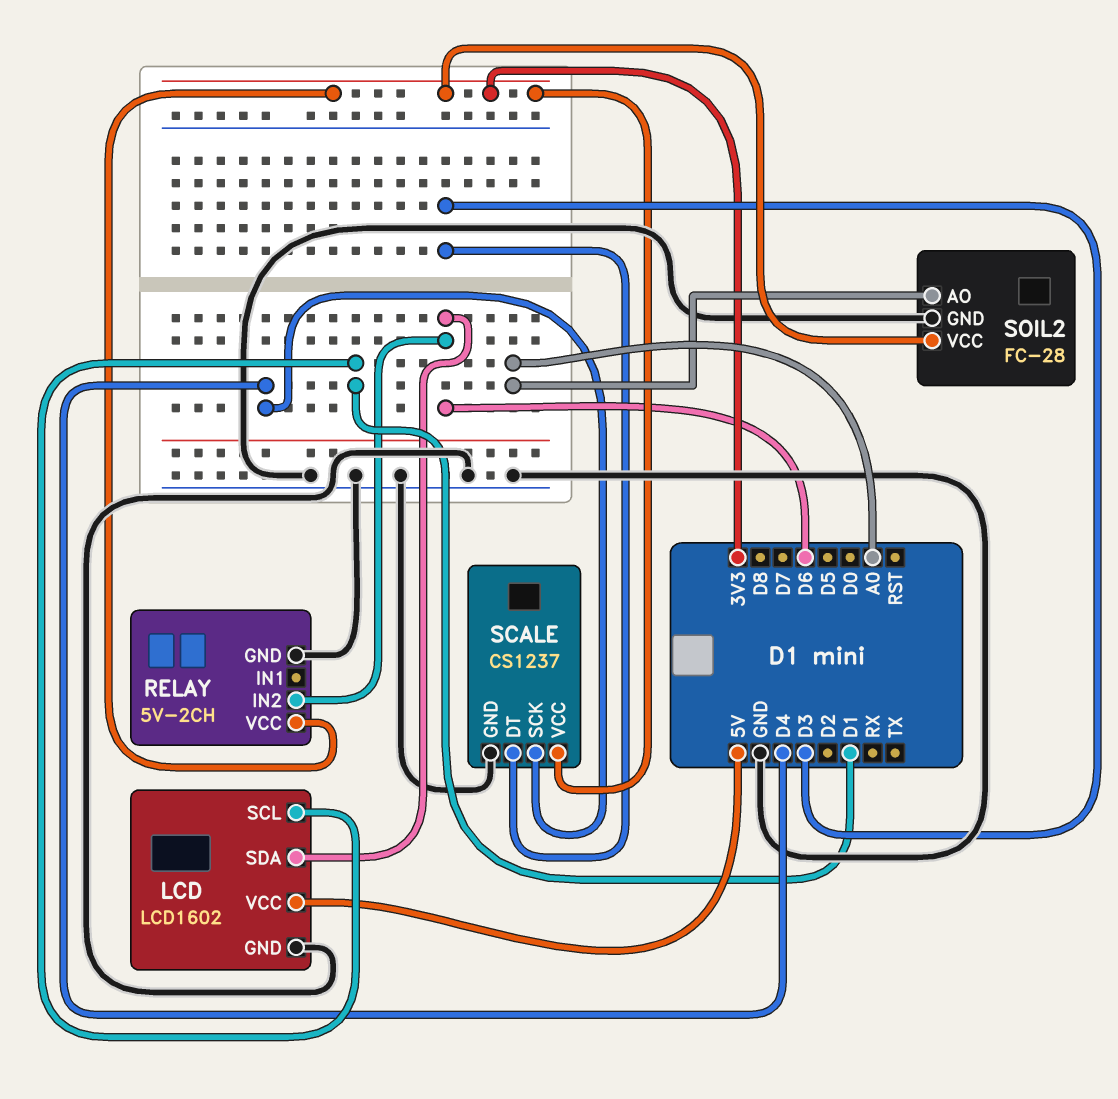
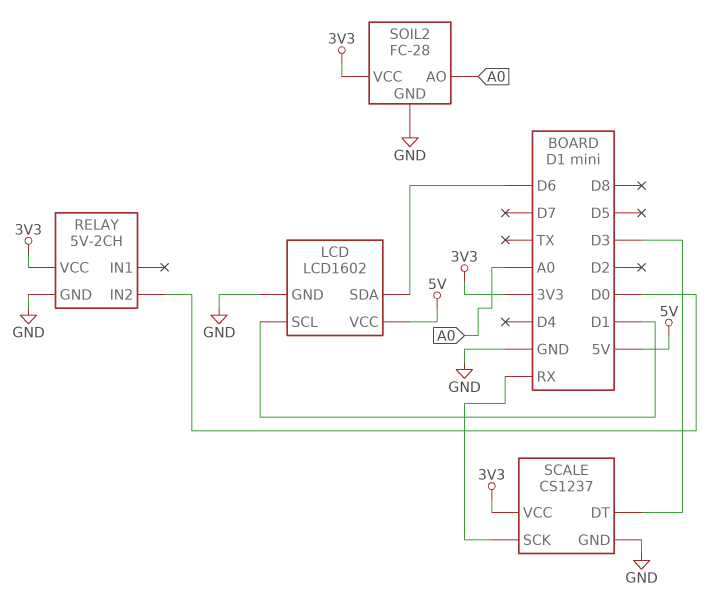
RELAY pin IN2: D6 -> D0
SCALE pin SCK: D4 -> RX

